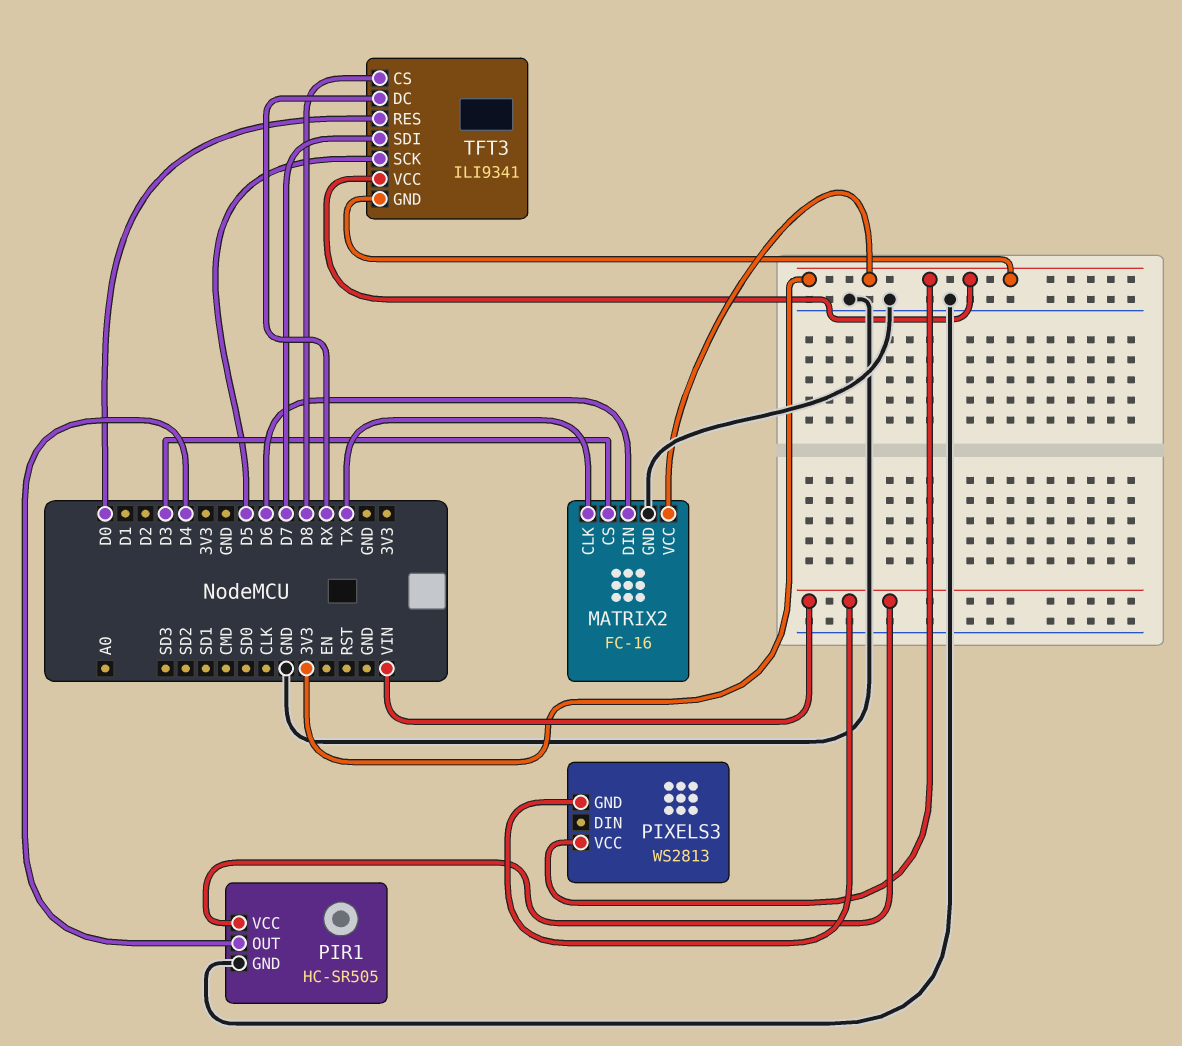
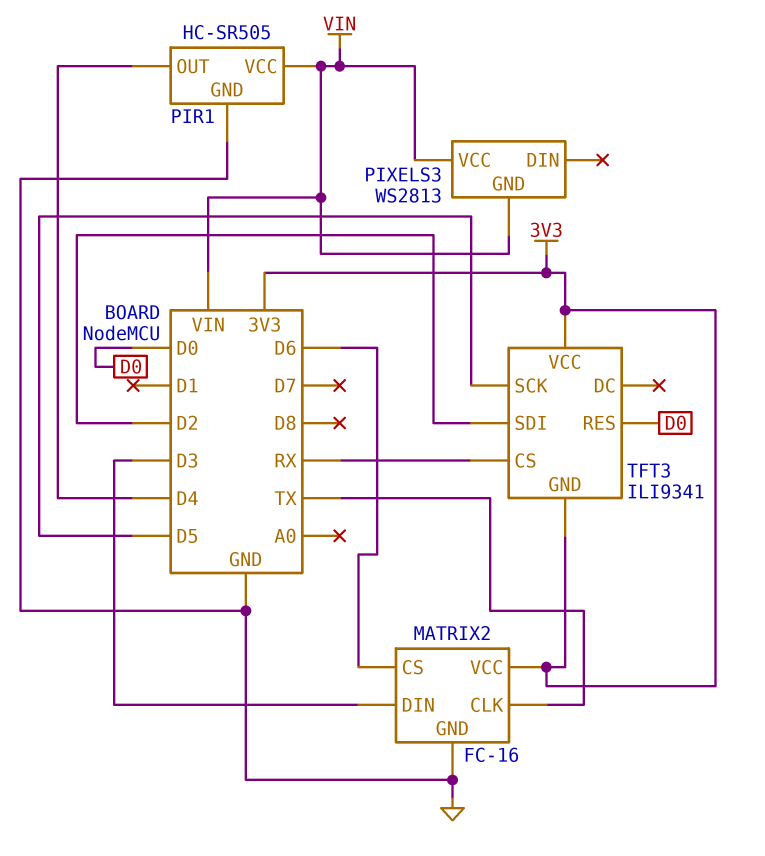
MATRIX2 pin CS: D3 -> D6
MATRIX2 pin DIN: D6 -> D3
PIXELS3 pin VCC: 3V3 -> VIN
TFT3 pin CS: D8 -> RX
TFT3 pin DC: RX -> none
TFT3 pin SDI: D7 -> D2

